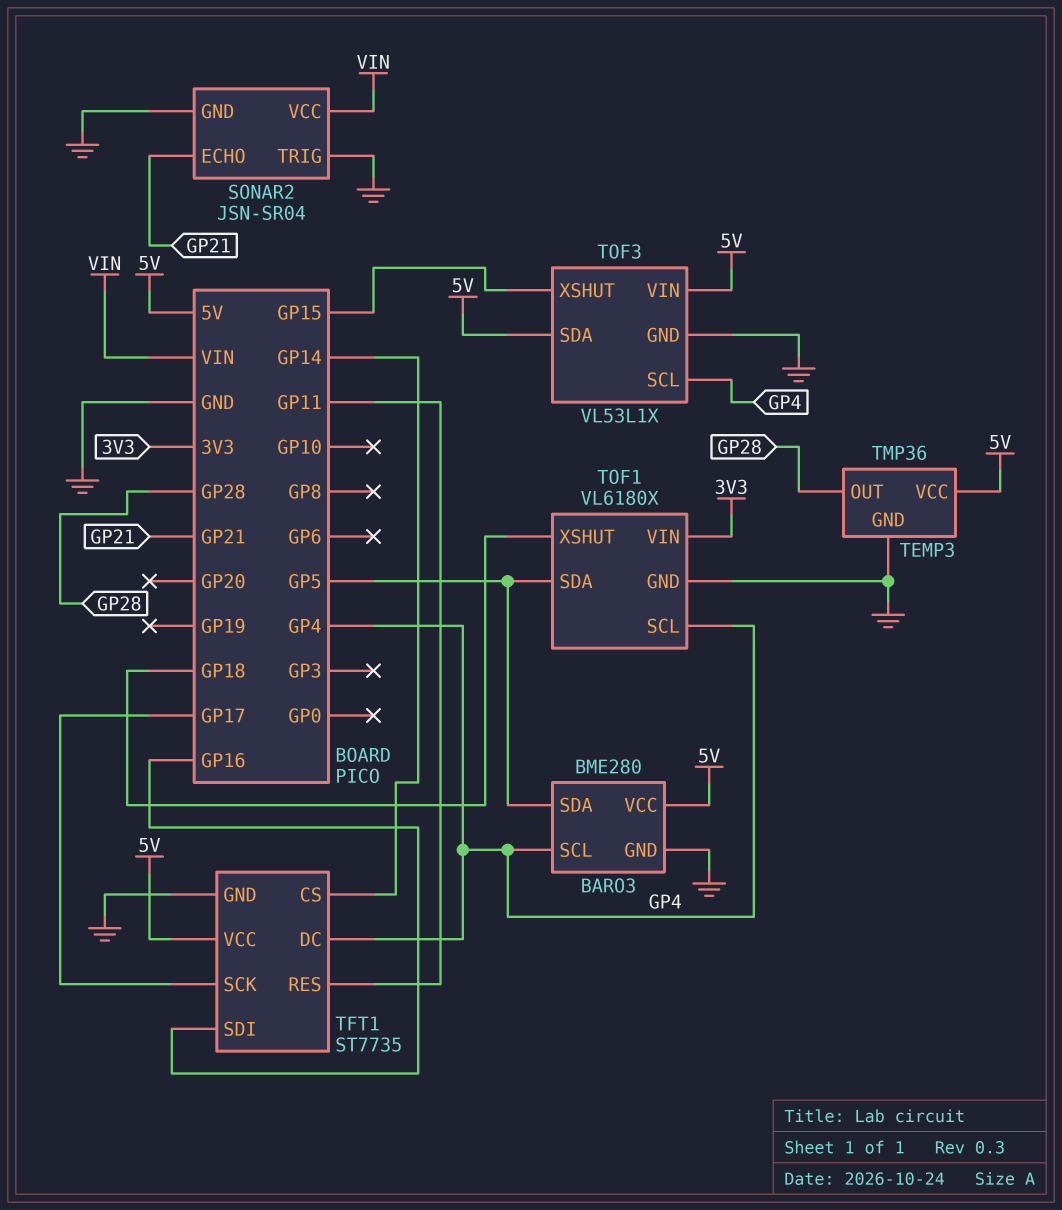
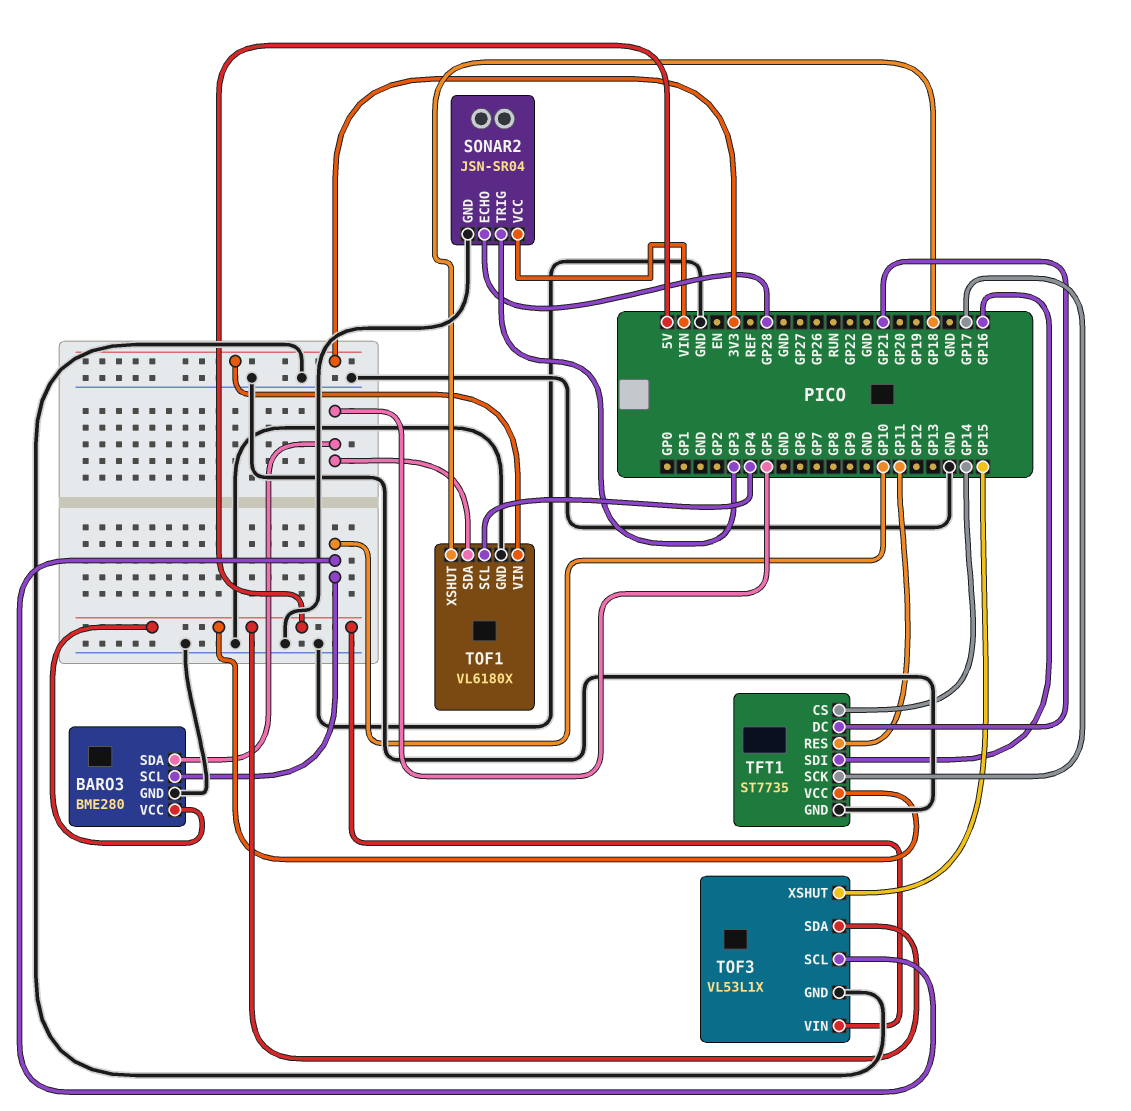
BARO3 pin SCL: GP4 -> GP10
SONAR2 pin ECHO: GP21 -> GP28
SONAR2 pin TRIG: GND -> GP3
TEMP3: TMP36 -> none
TEMP3 pin GND: GND -> none
TEMP3 pin OUT: GP28 -> none
TEMP3 pin VCC: 5V -> none
TFT1 pin DC: GP4 -> GP21
TOF3 pin SCL: GP4 -> GP10

